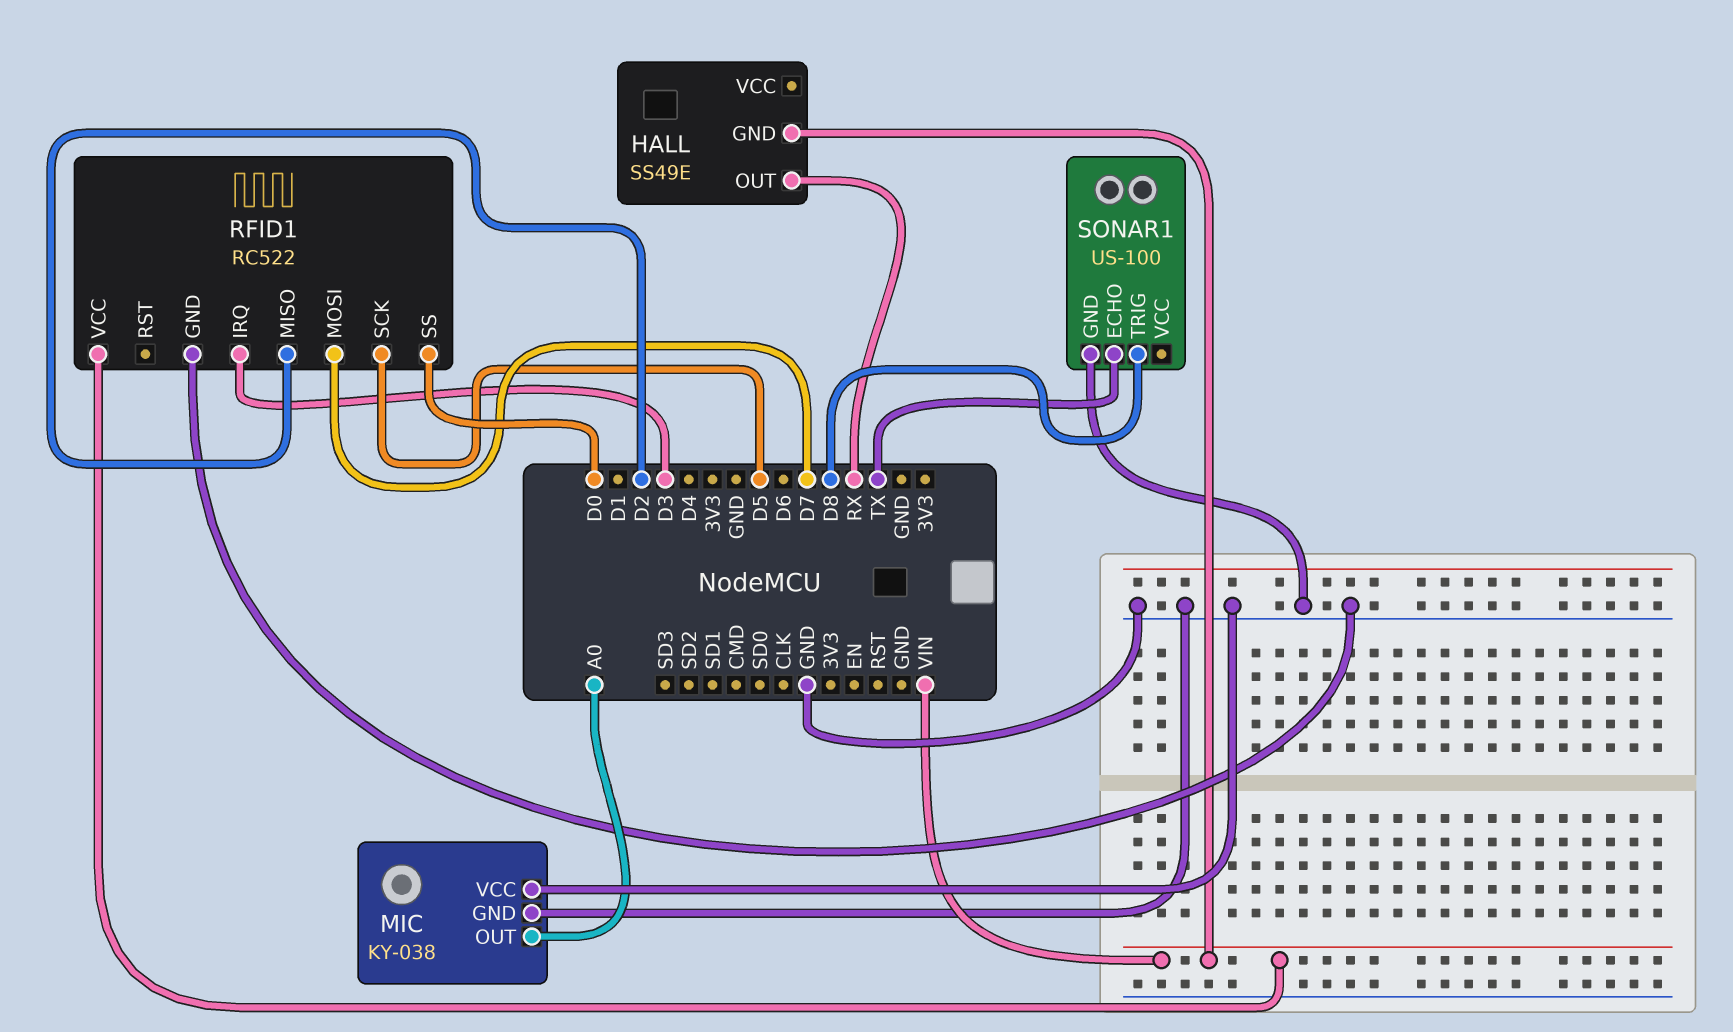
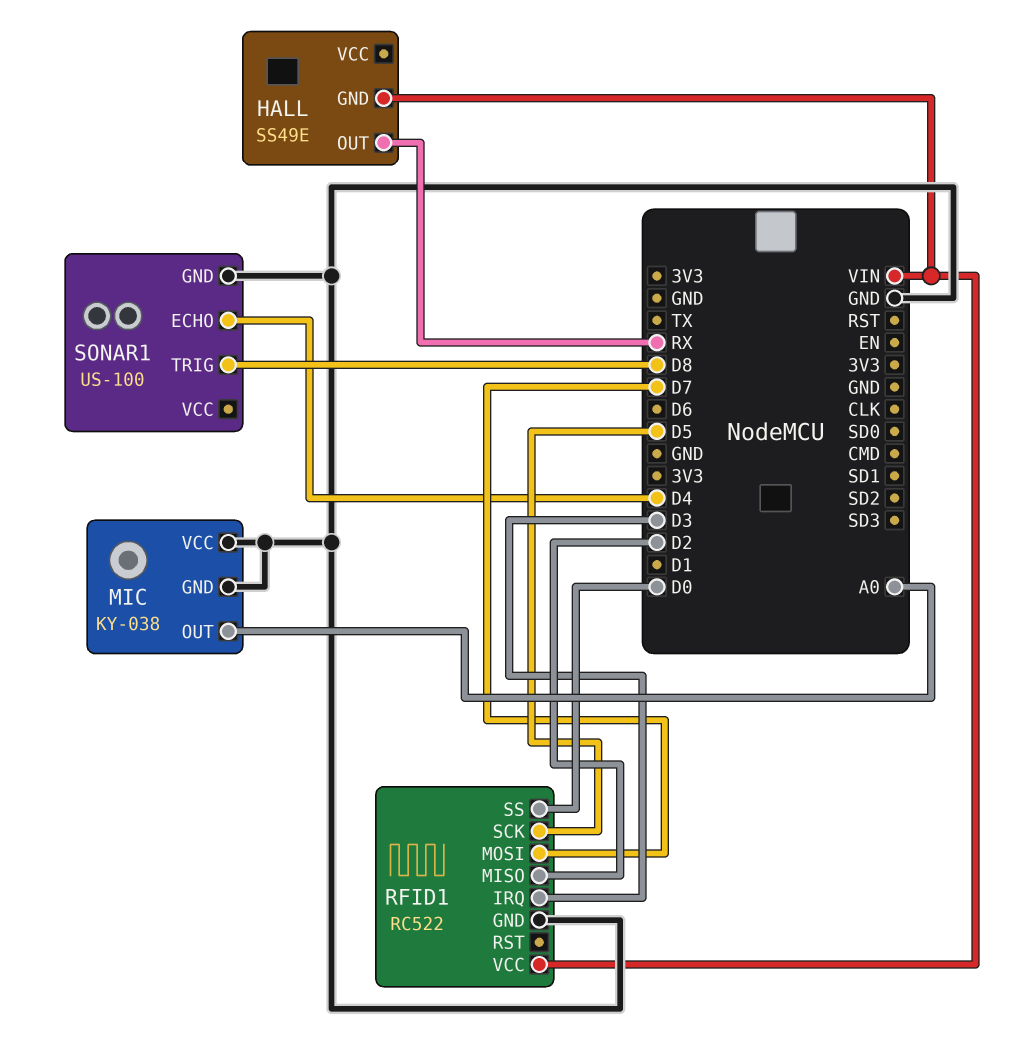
SONAR1 pin ECHO: TX -> D4

